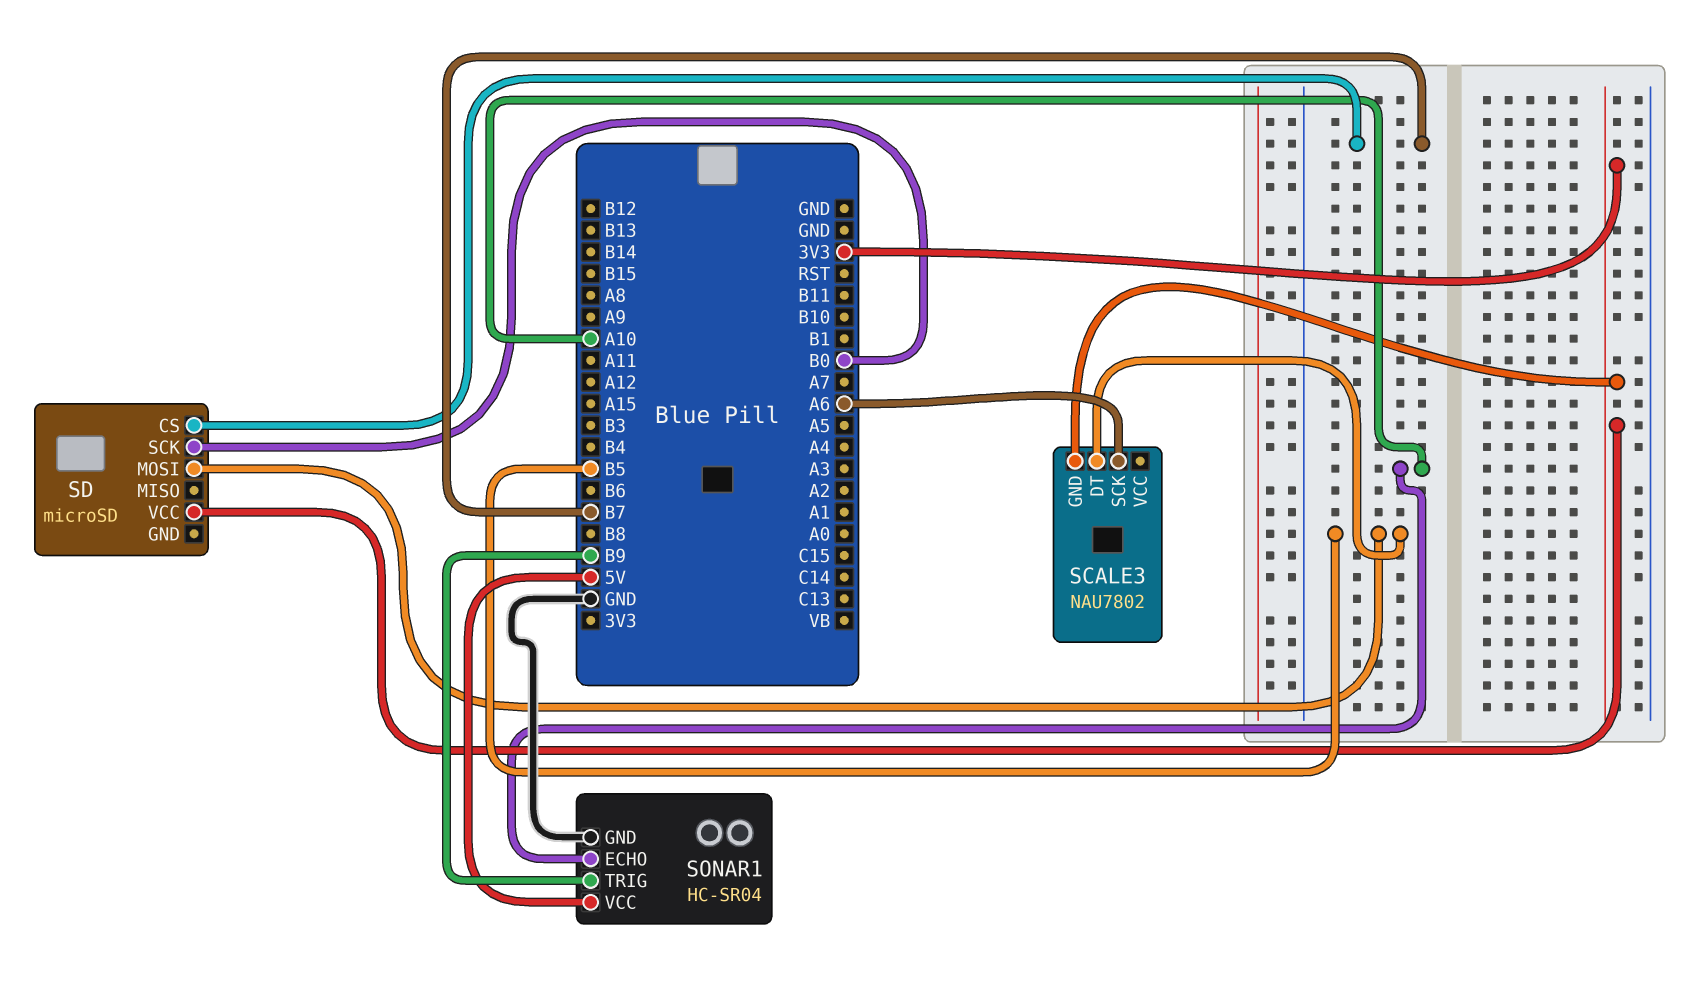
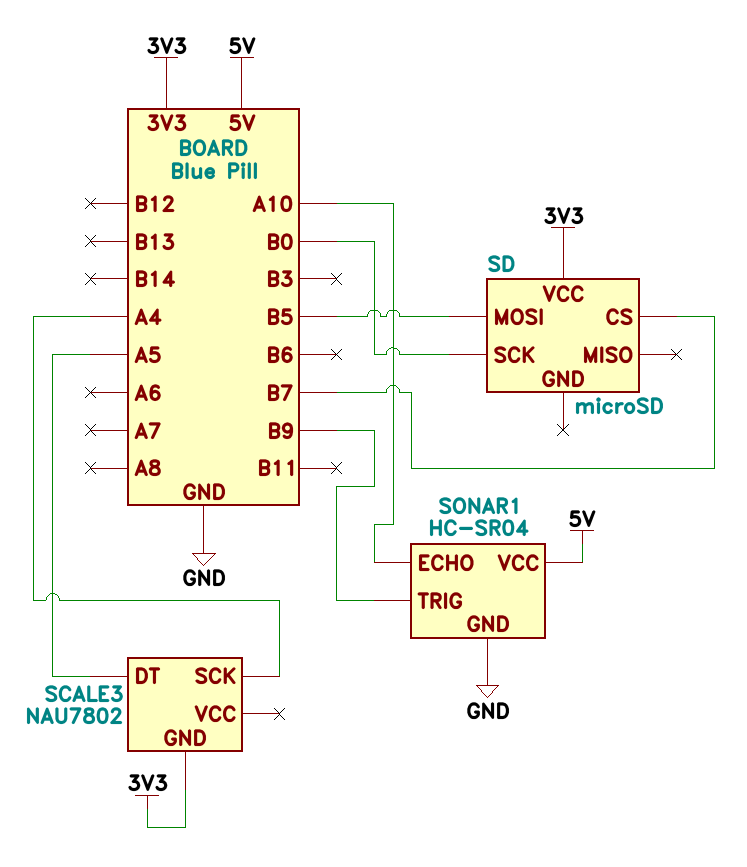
SCALE3 pin DT: B5 -> A5
SCALE3 pin SCK: A6 -> A4

